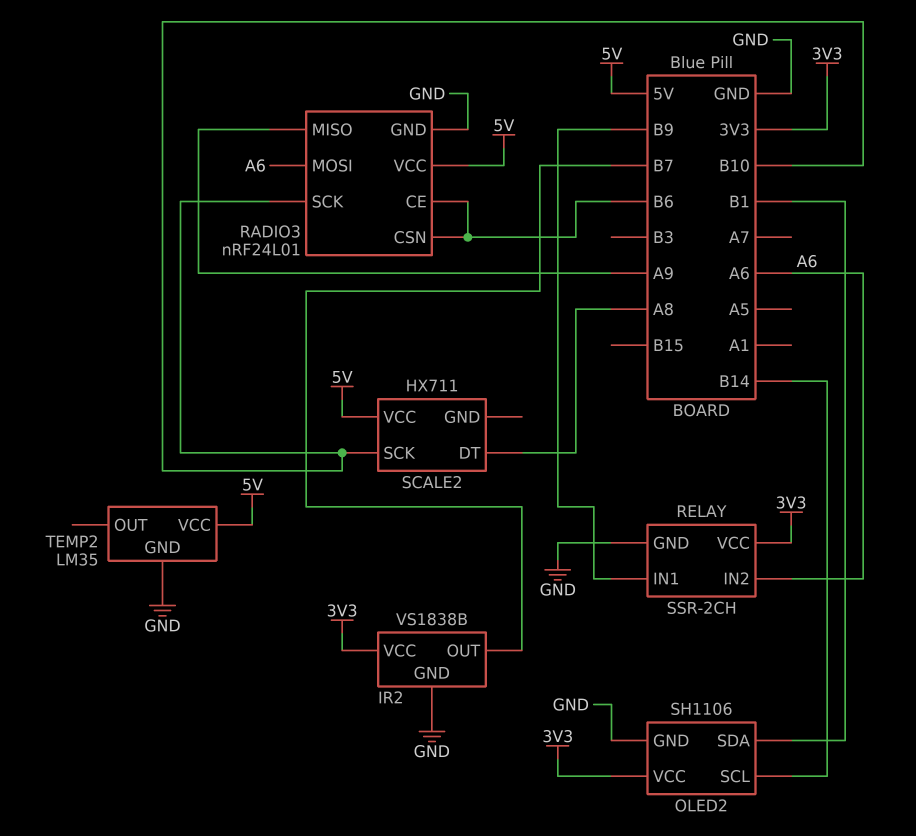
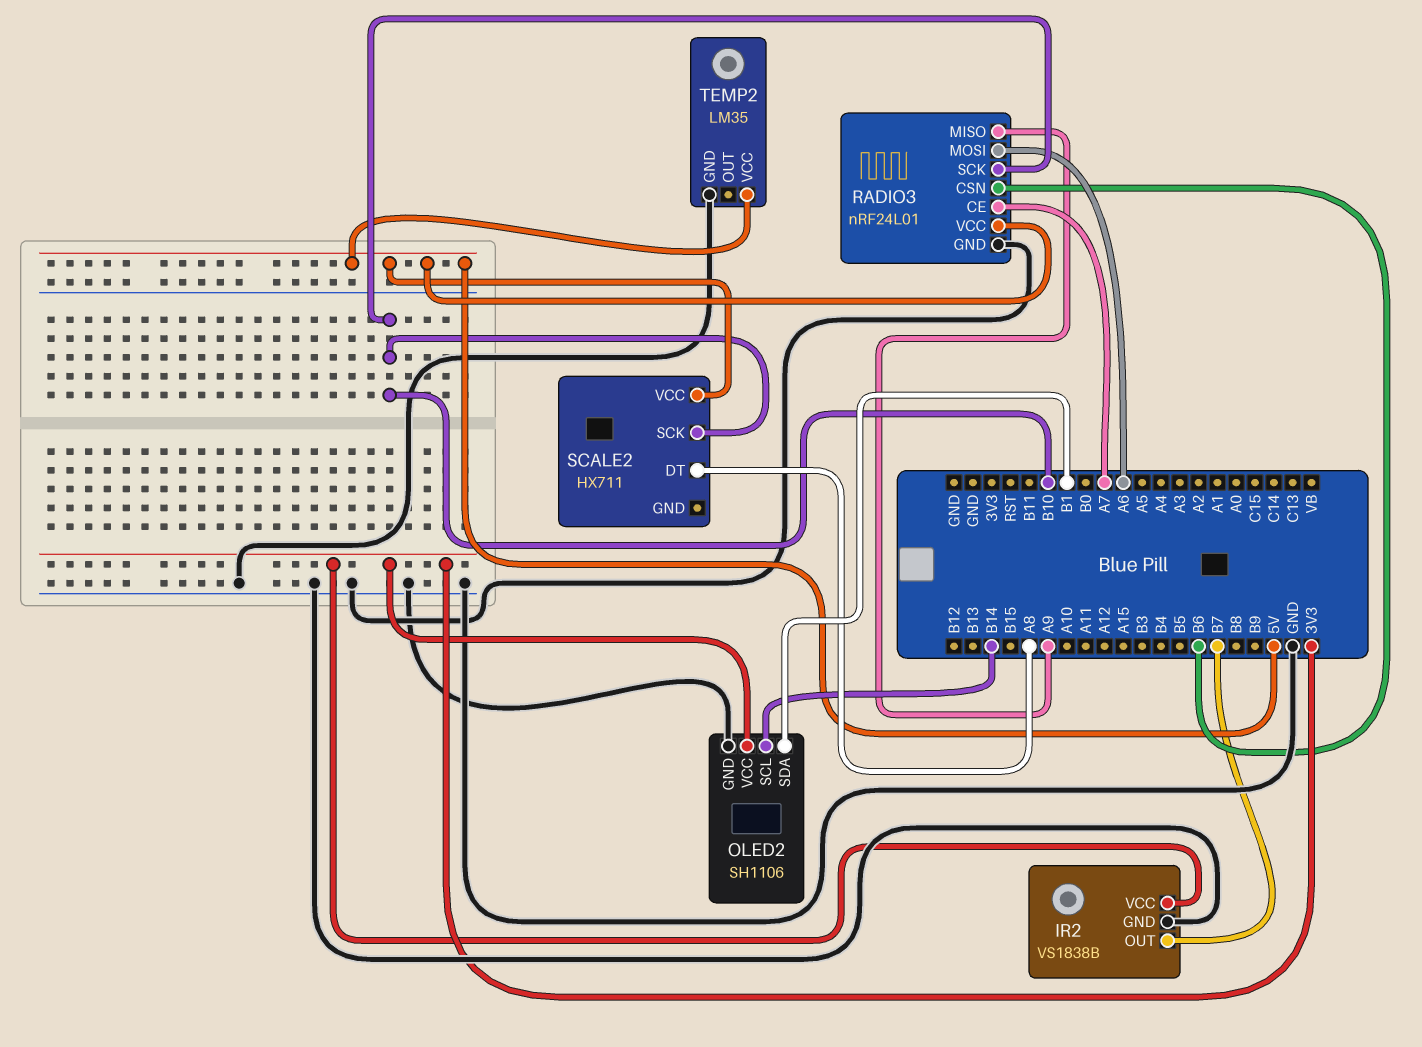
RADIO3 pin CE: B6 -> A7
RELAY: SSR-2CH -> none
RELAY pin GND: GND -> none
RELAY pin IN1: B9 -> none
RELAY pin IN2: A6 -> none
RELAY pin VCC: 3V3 -> none

